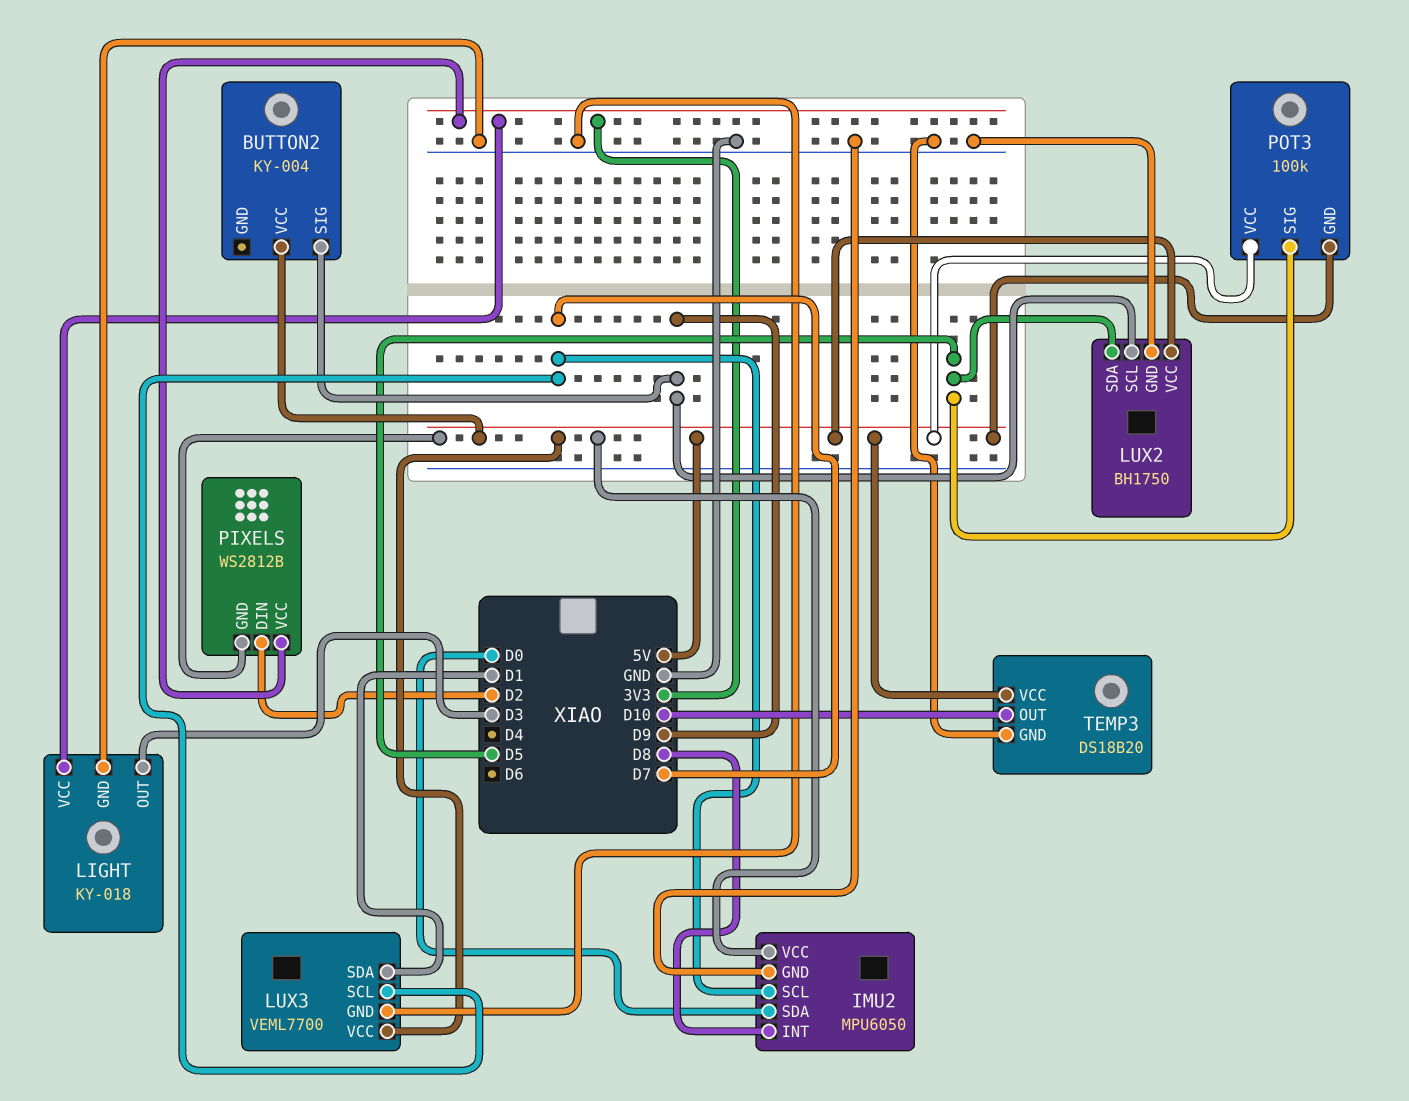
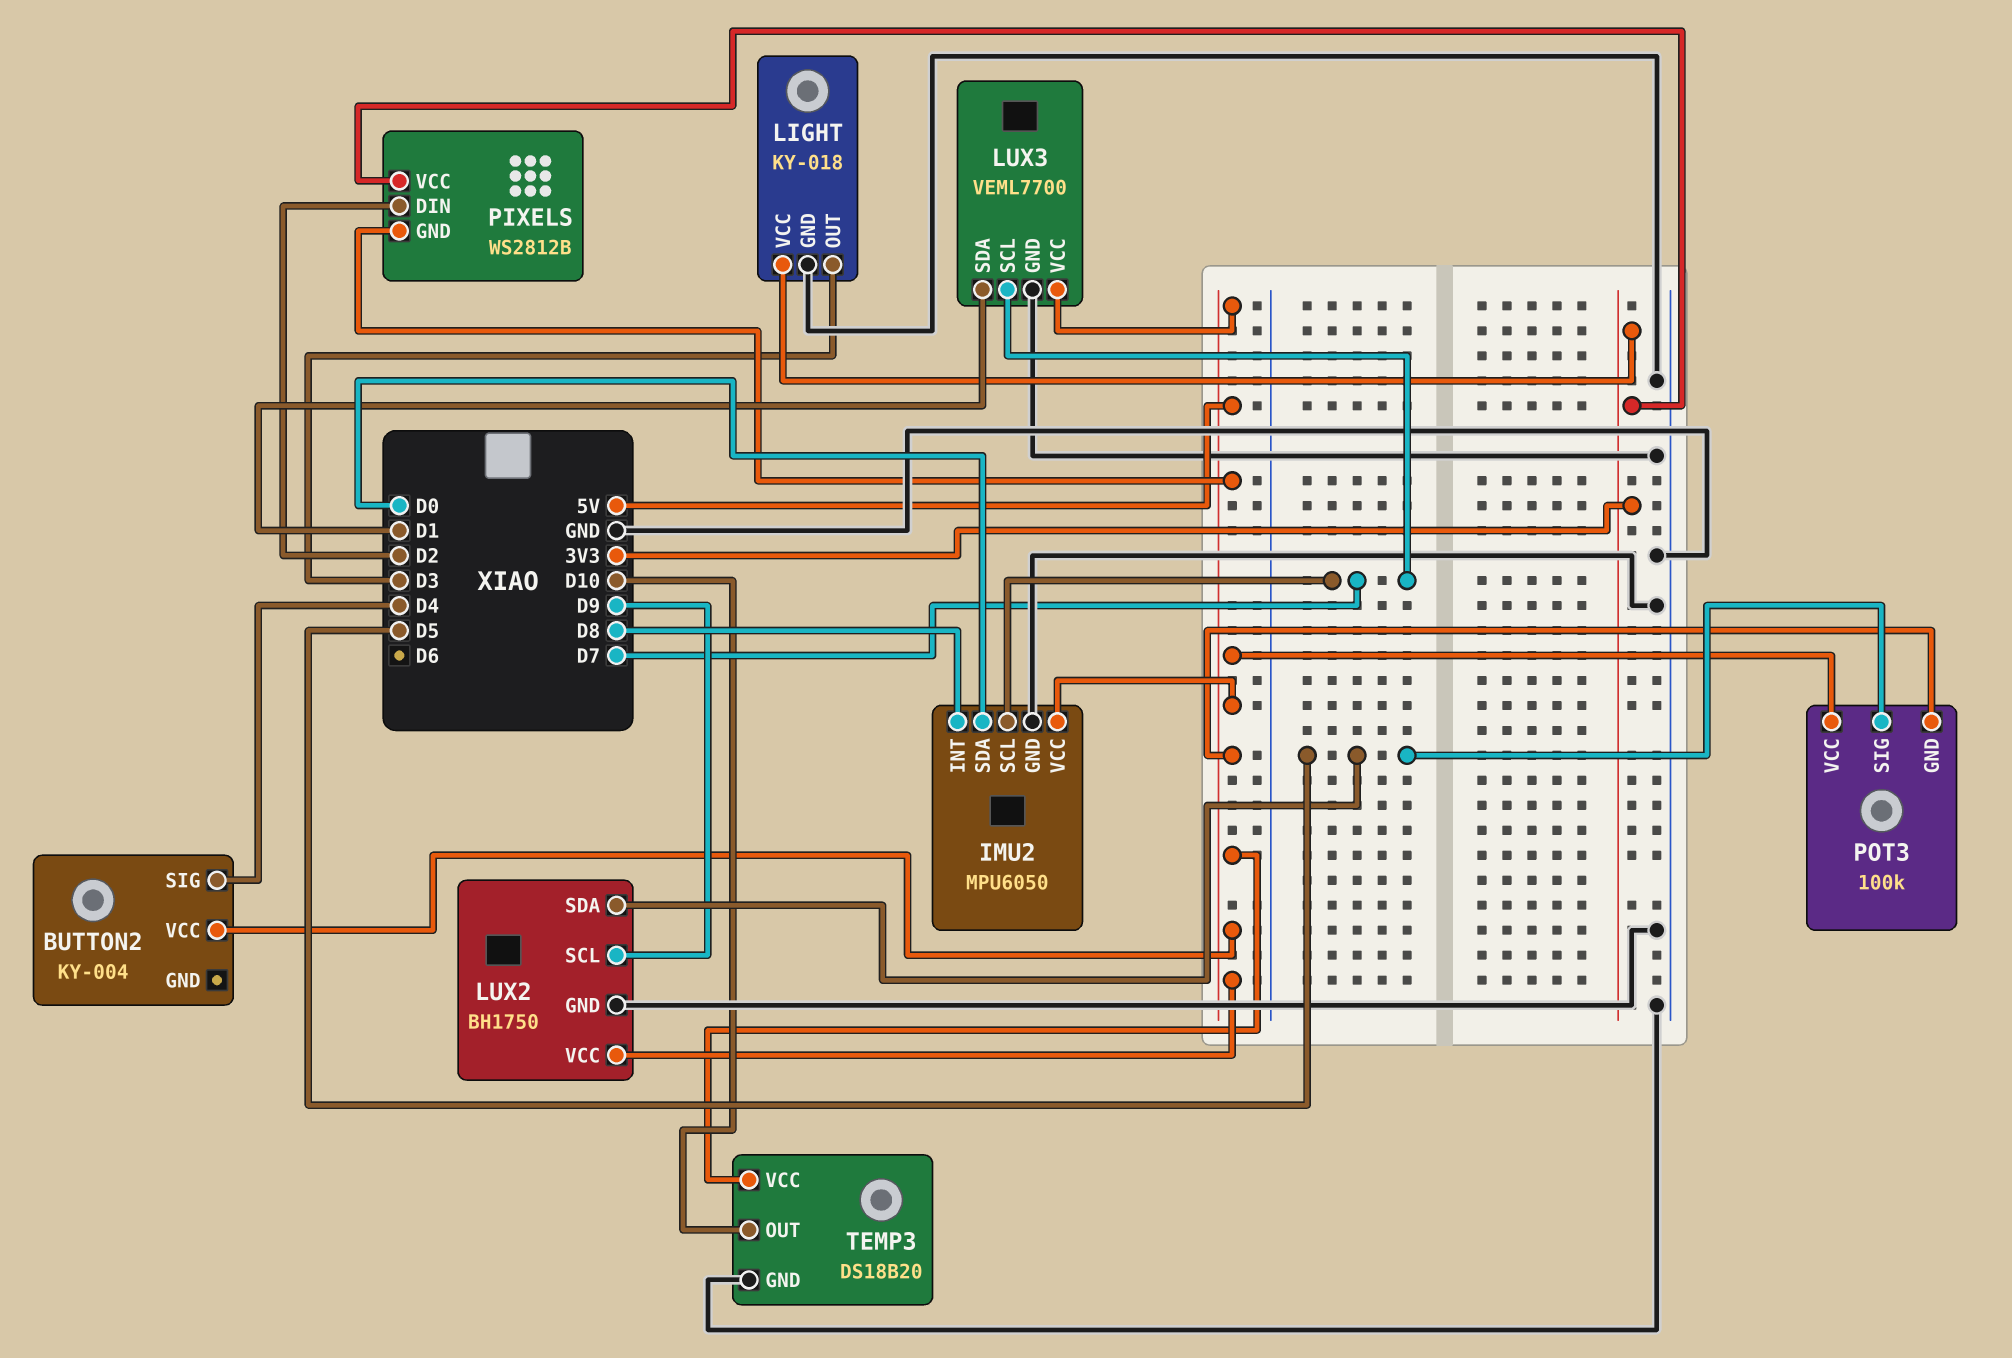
BUTTON2 pin SIG: D9 -> D4

